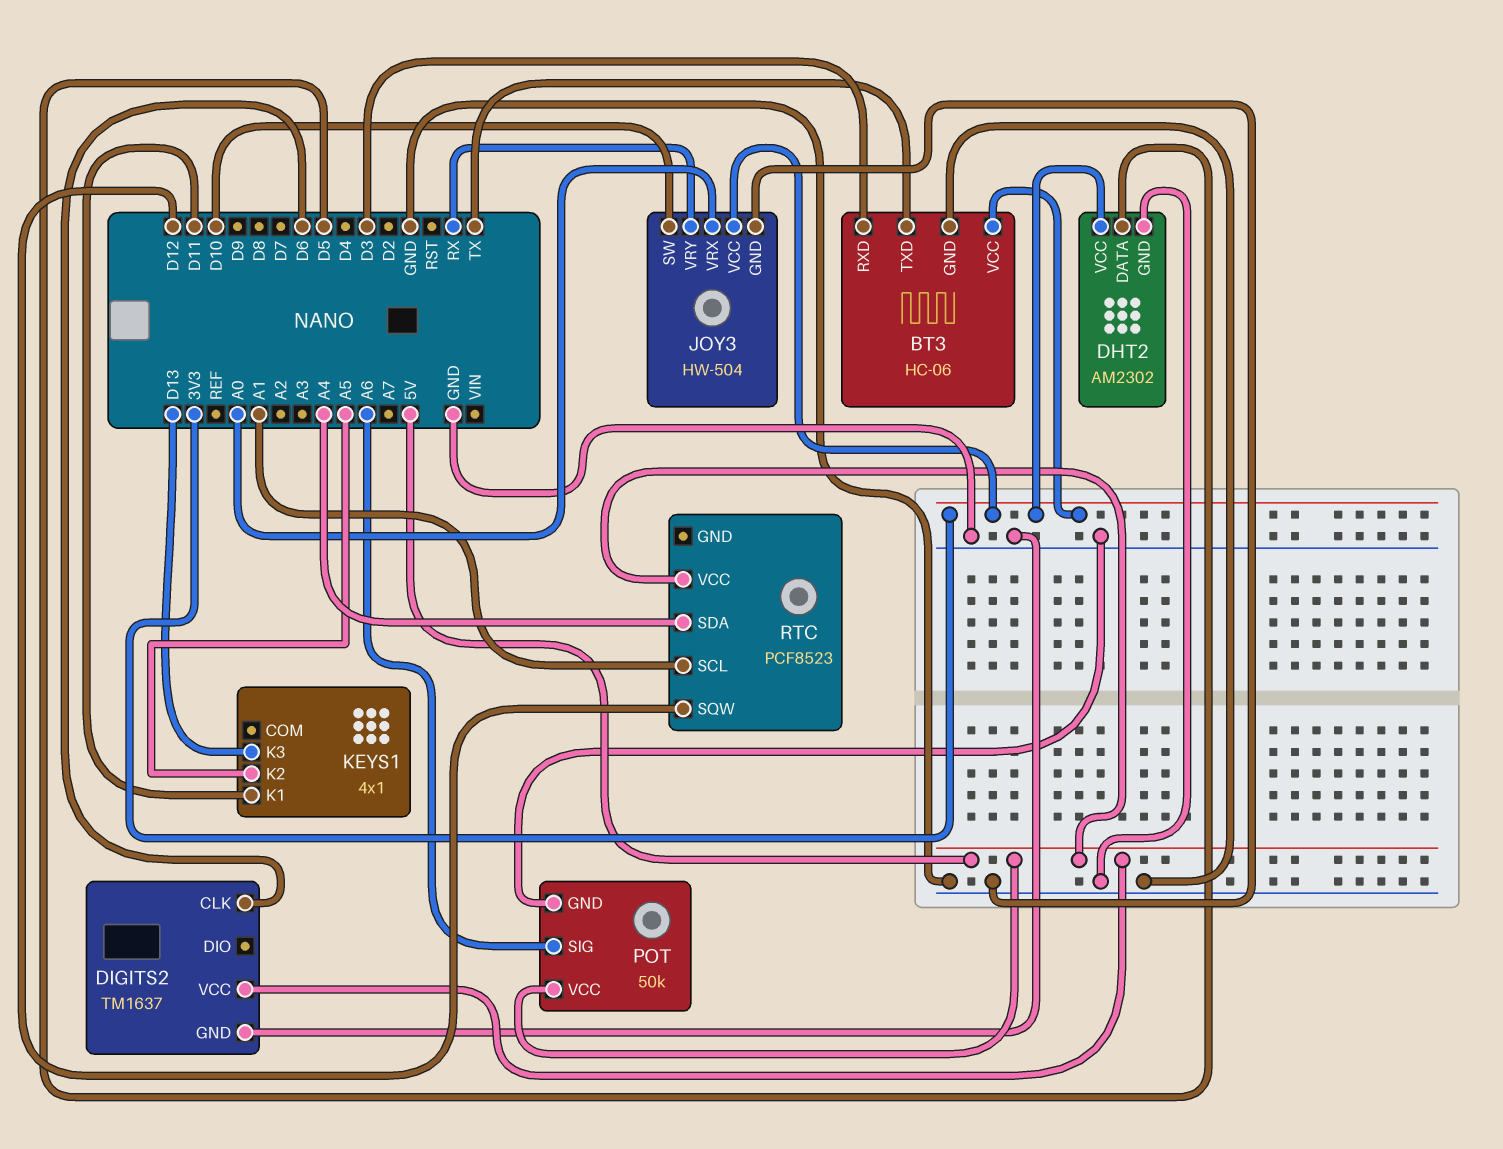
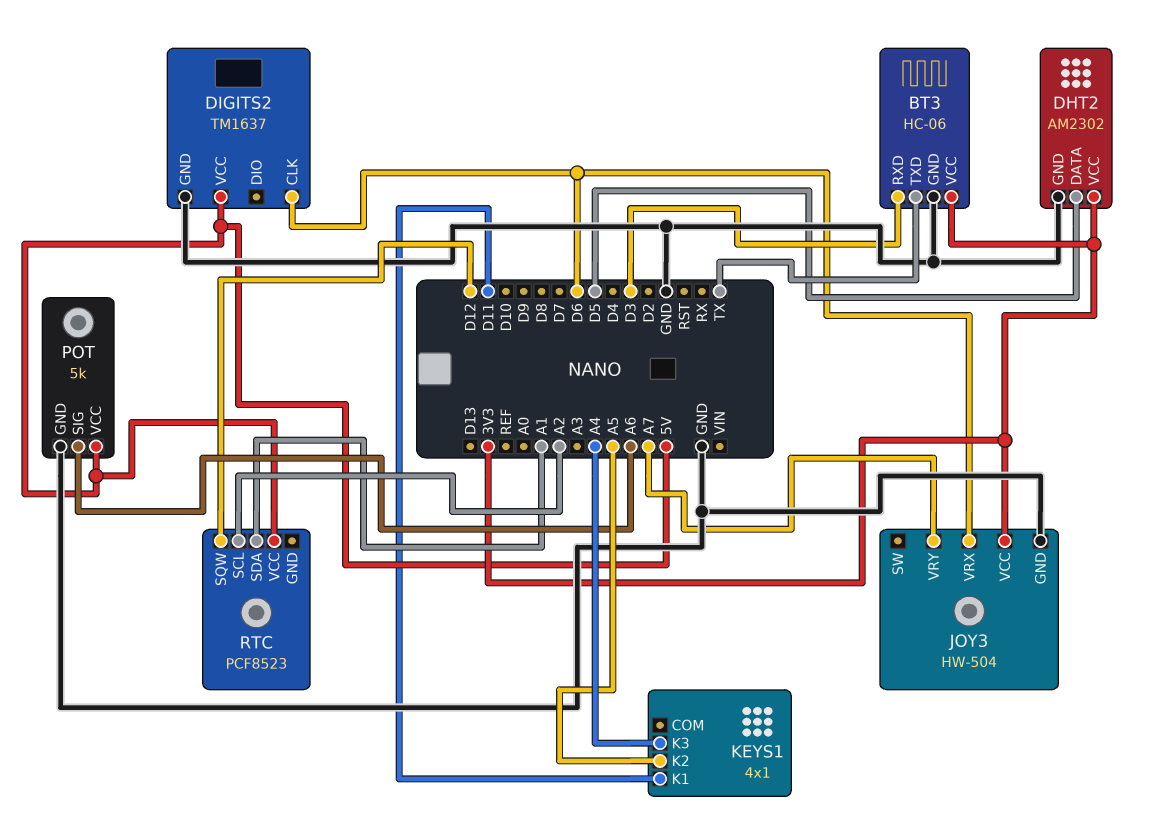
JOY3 pin SW: D10 -> none
JOY3 pin VRX: A0 -> D6
JOY3 pin VRY: RX -> A7
KEYS1 pin K3: D13 -> A4
POT: 50k -> 5k
RTC pin SCL: A1 -> A2
RTC pin SDA: A4 -> A1

